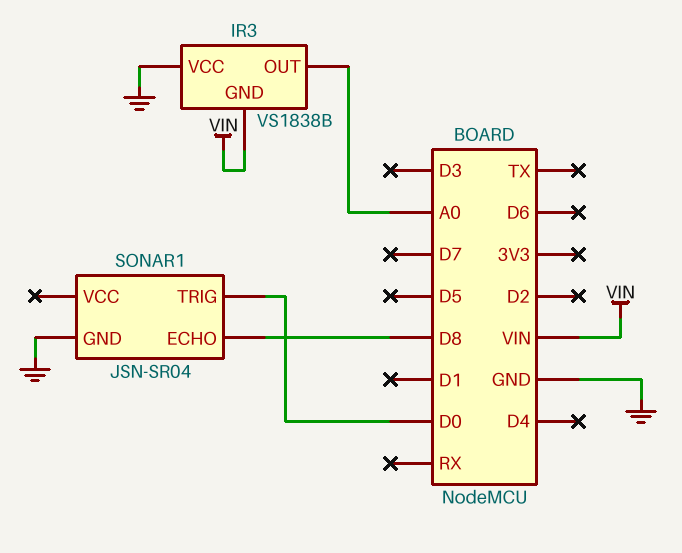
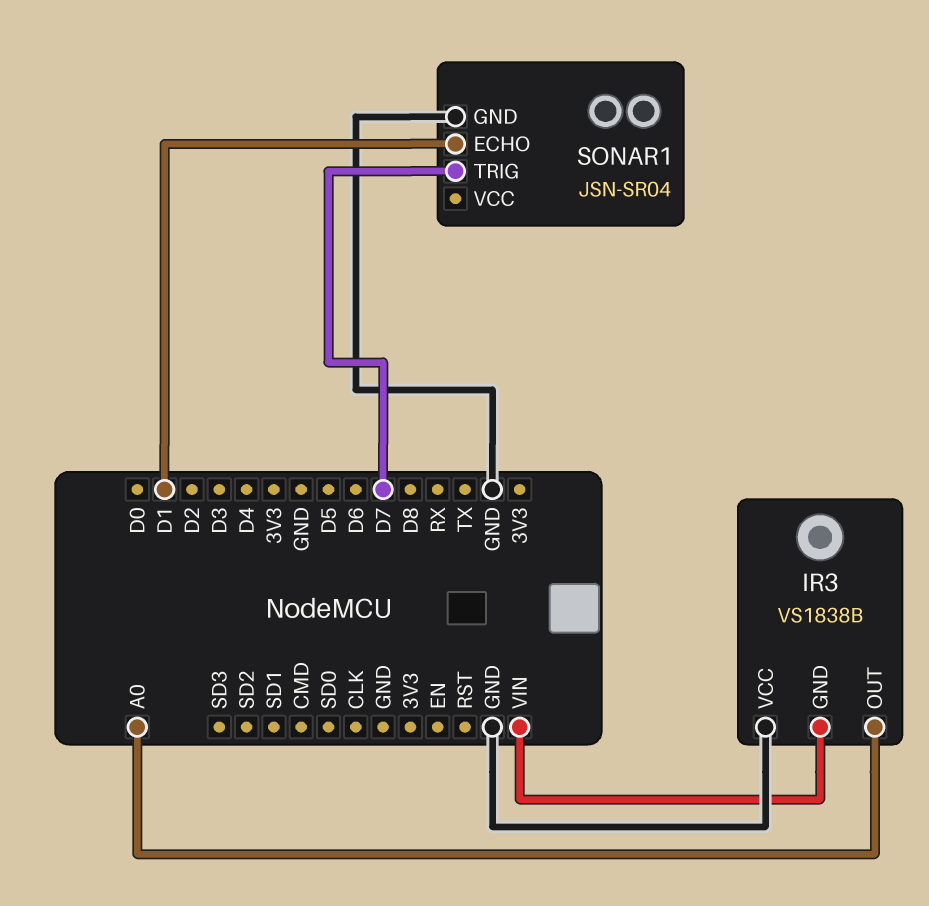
SONAR1 pin ECHO: D8 -> D1
SONAR1 pin TRIG: D0 -> D7

